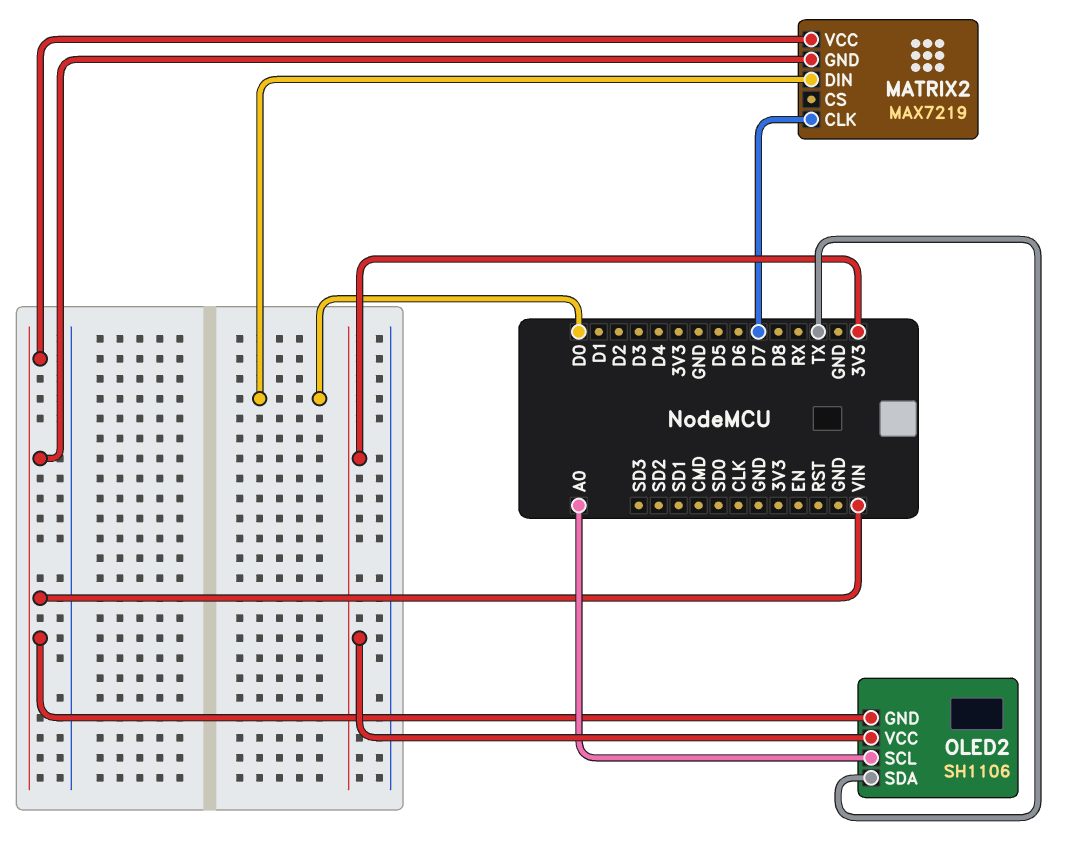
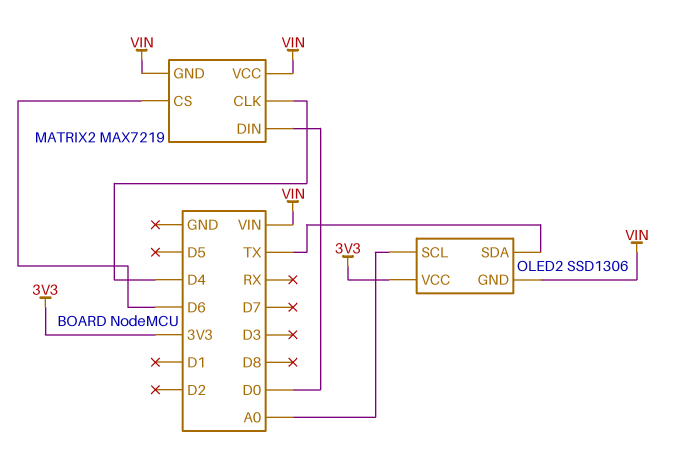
MATRIX2 pin CLK: D7 -> D4
MATRIX2 pin CS: none -> D6
OLED2: SH1106 -> SSD1306

